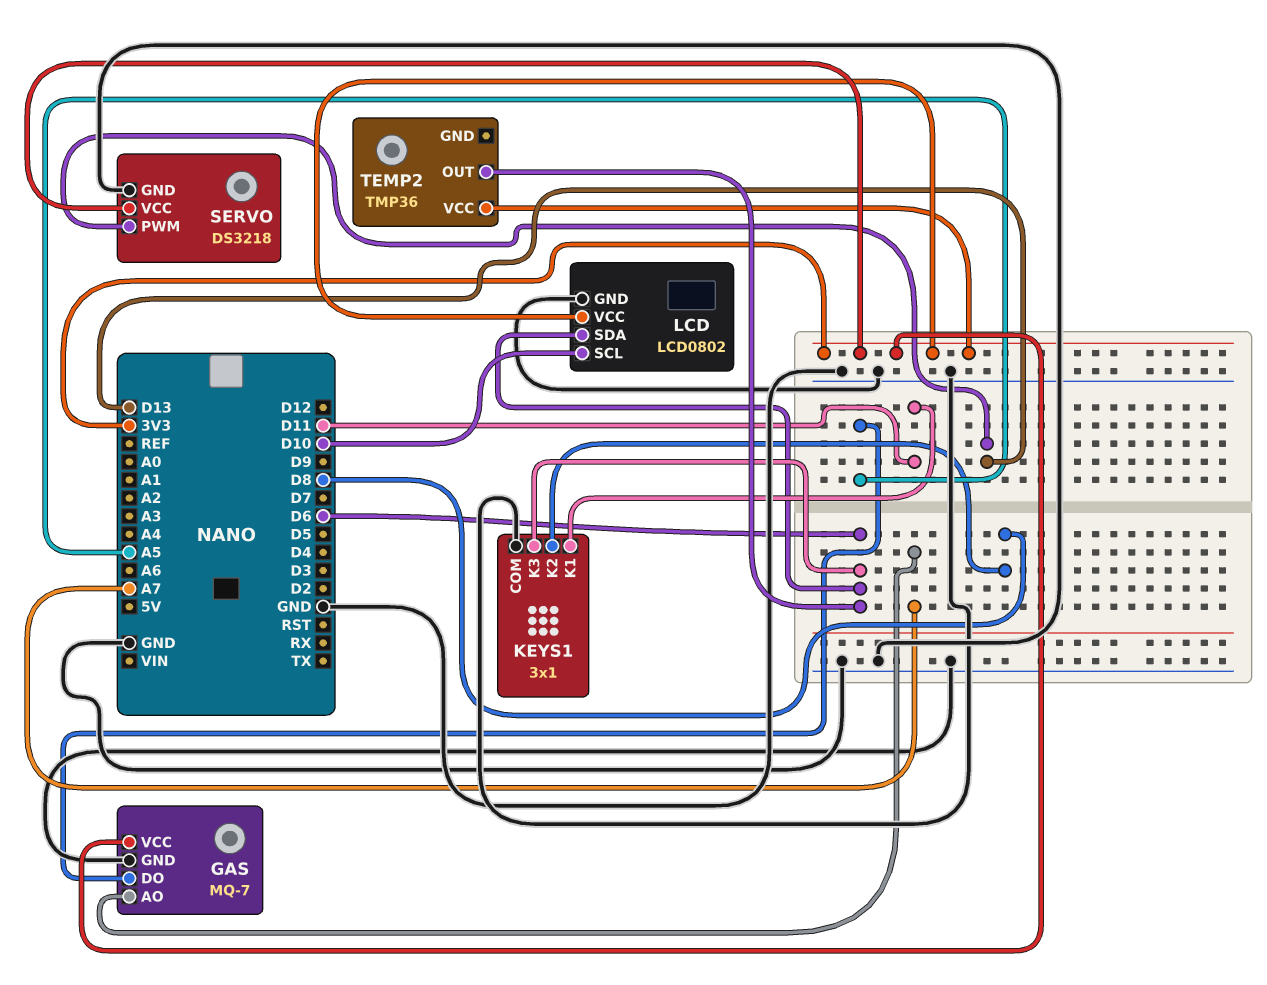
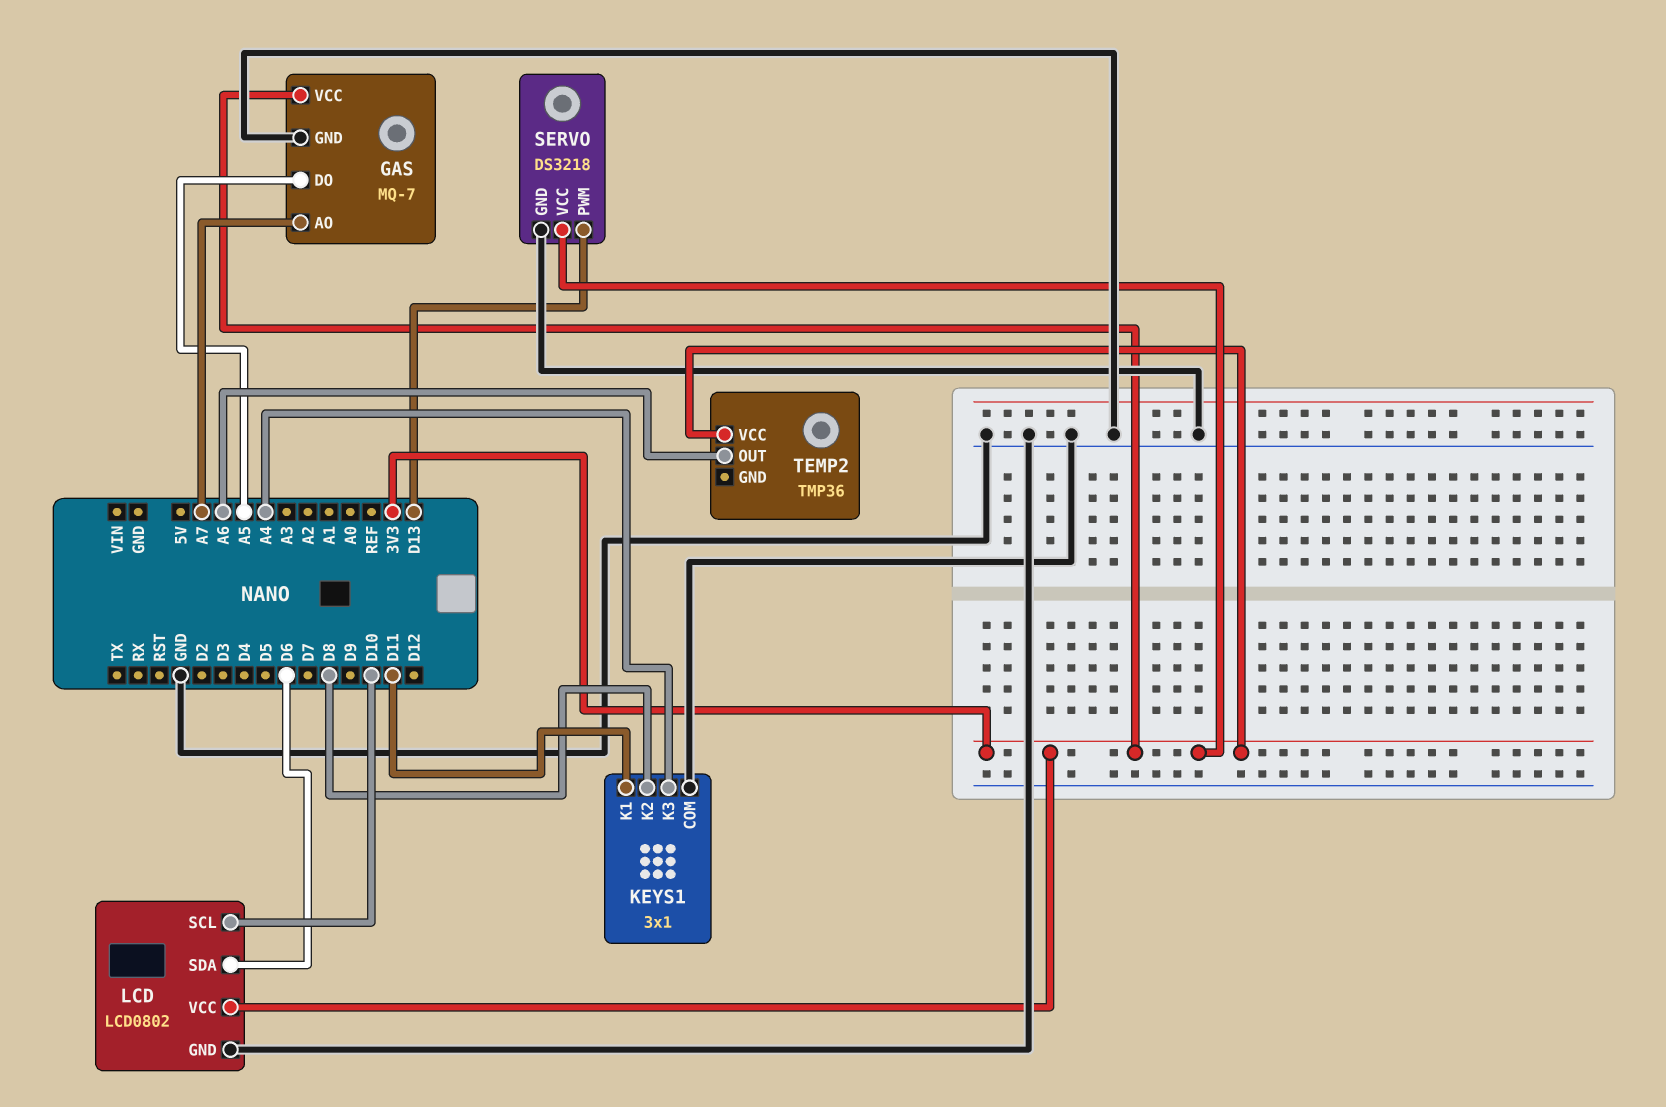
KEYS1 pin K3: D6 -> A4
TEMP2 pin OUT: D6 -> A6

